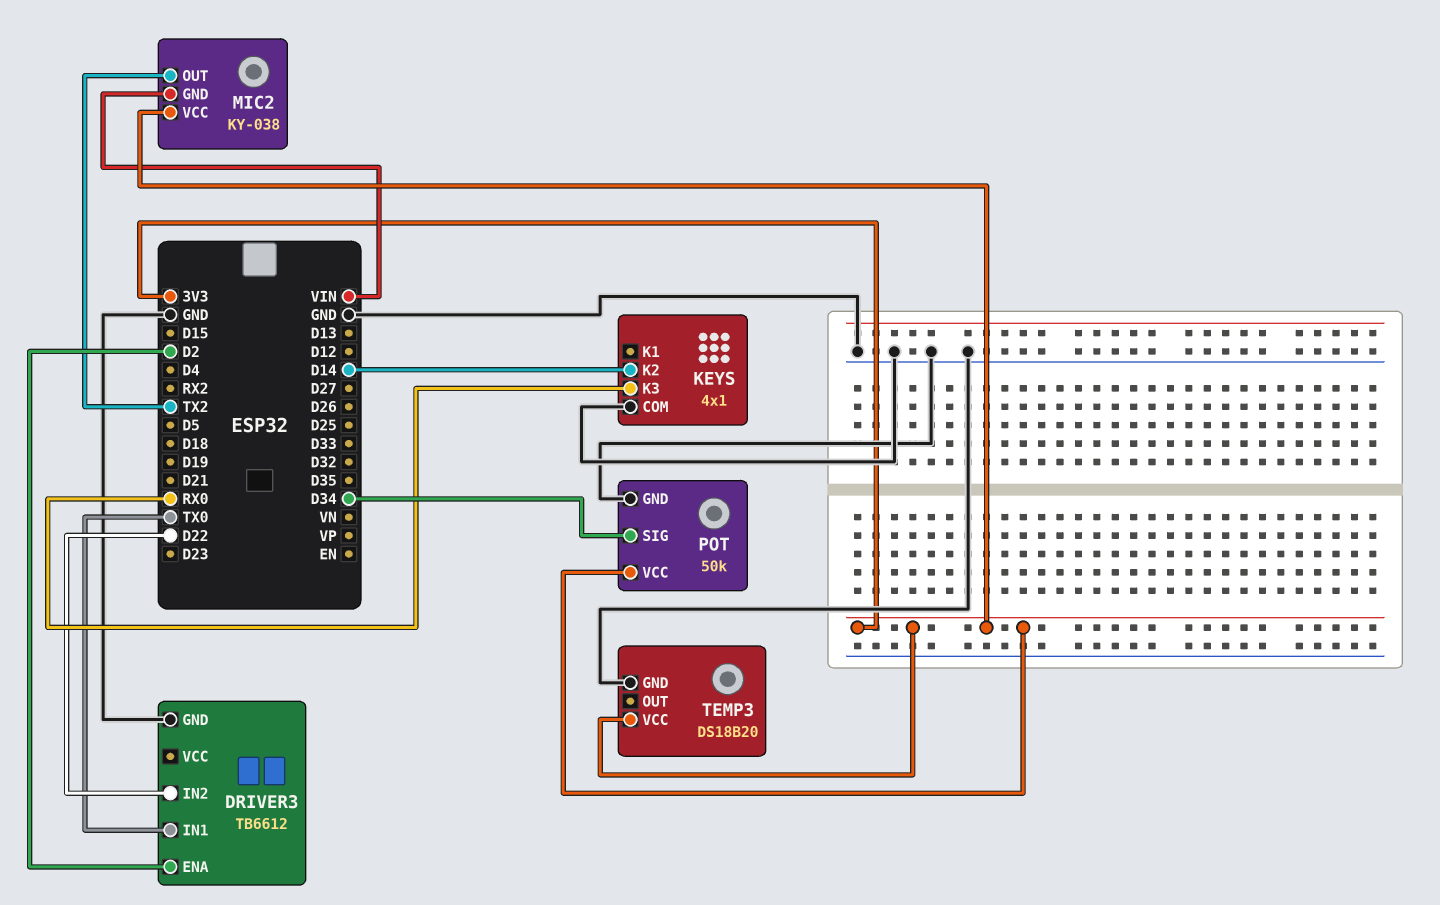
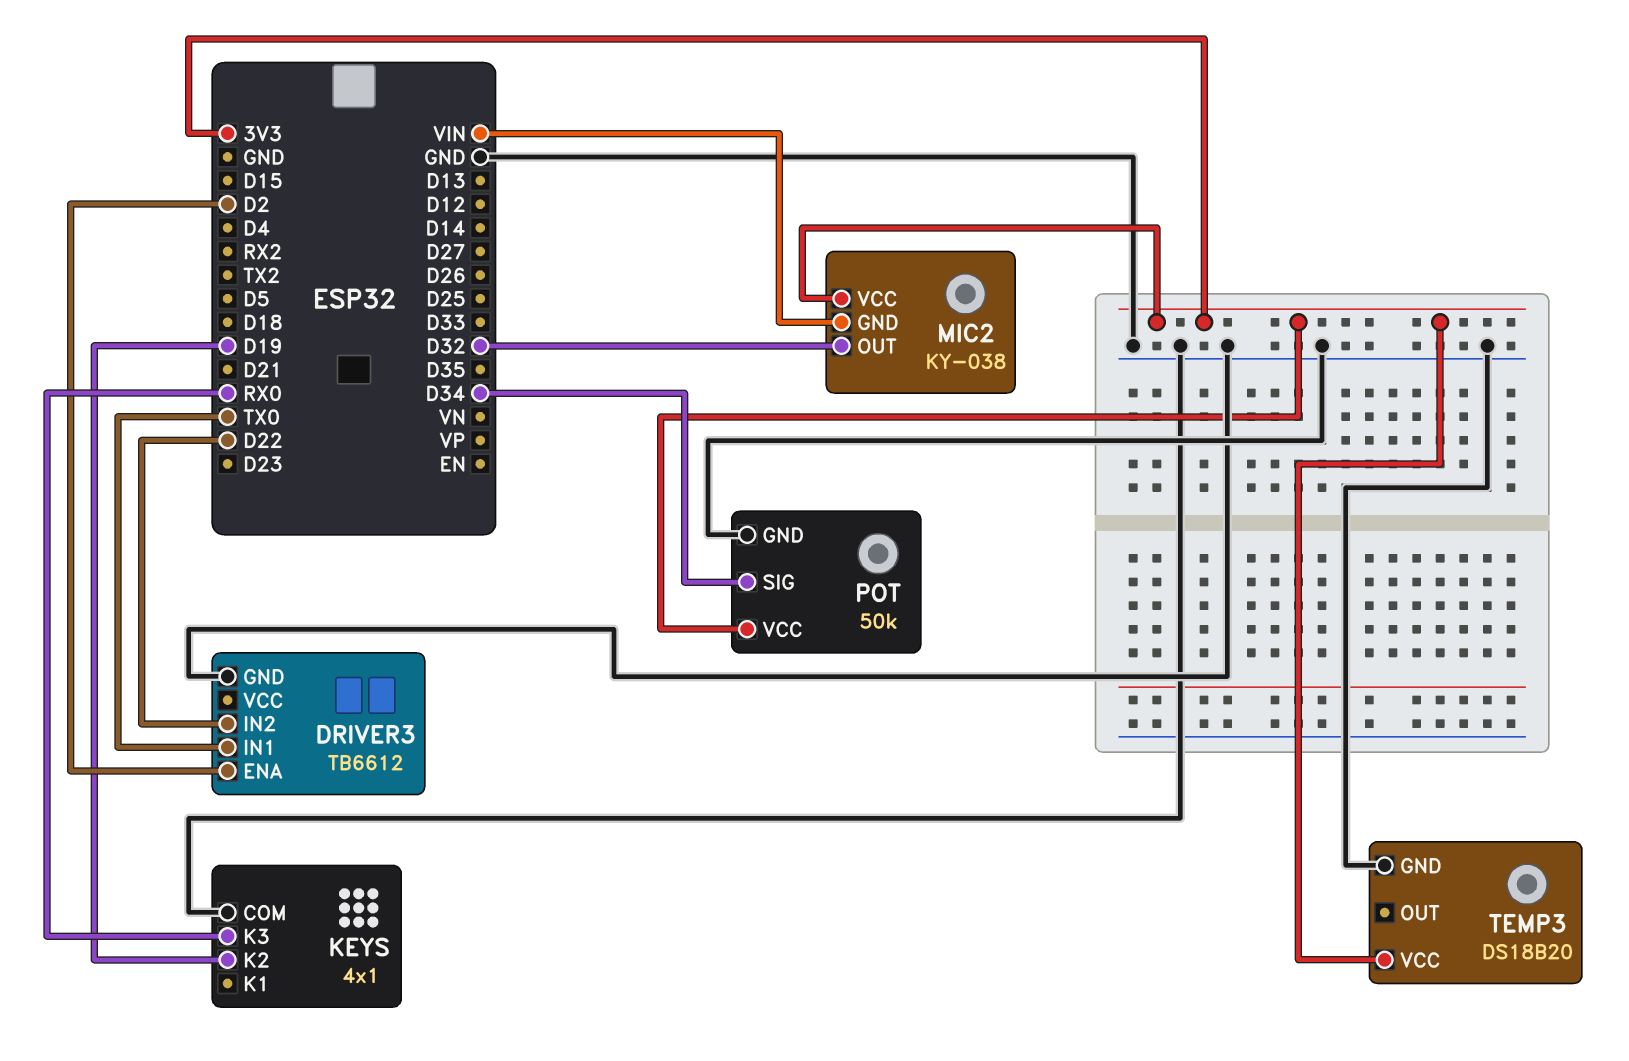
KEYS pin K2: D14 -> D19
MIC2 pin OUT: TX2 -> D32

